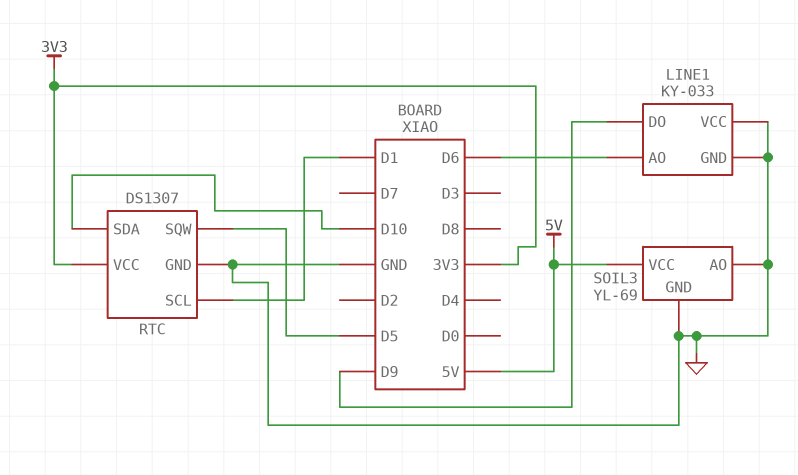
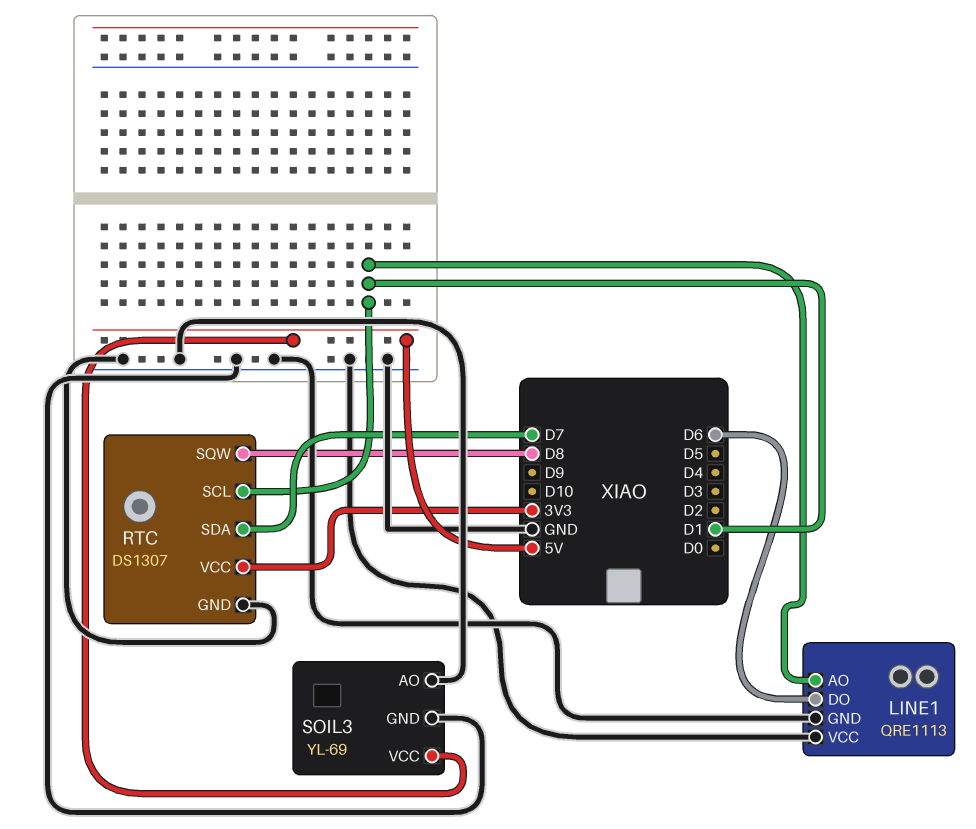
LINE1: KY-033 -> QRE1113
LINE1 pin AO: D6 -> D1
LINE1 pin DO: D9 -> D6
RTC pin SDA: D10 -> D7
RTC pin SQW: D5 -> D8

